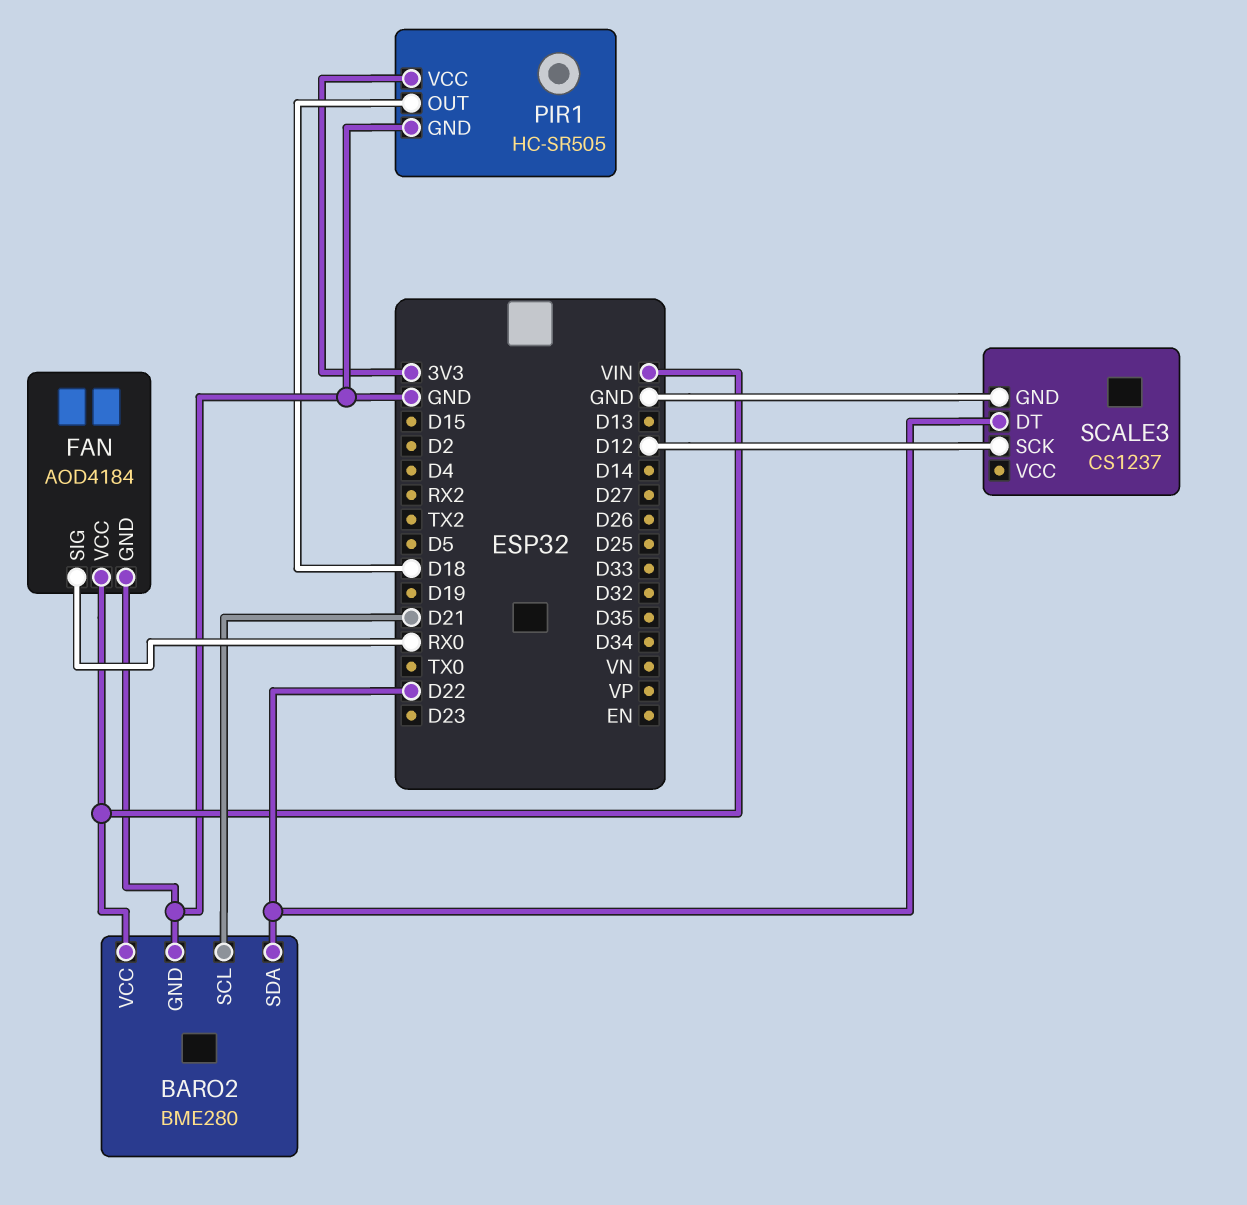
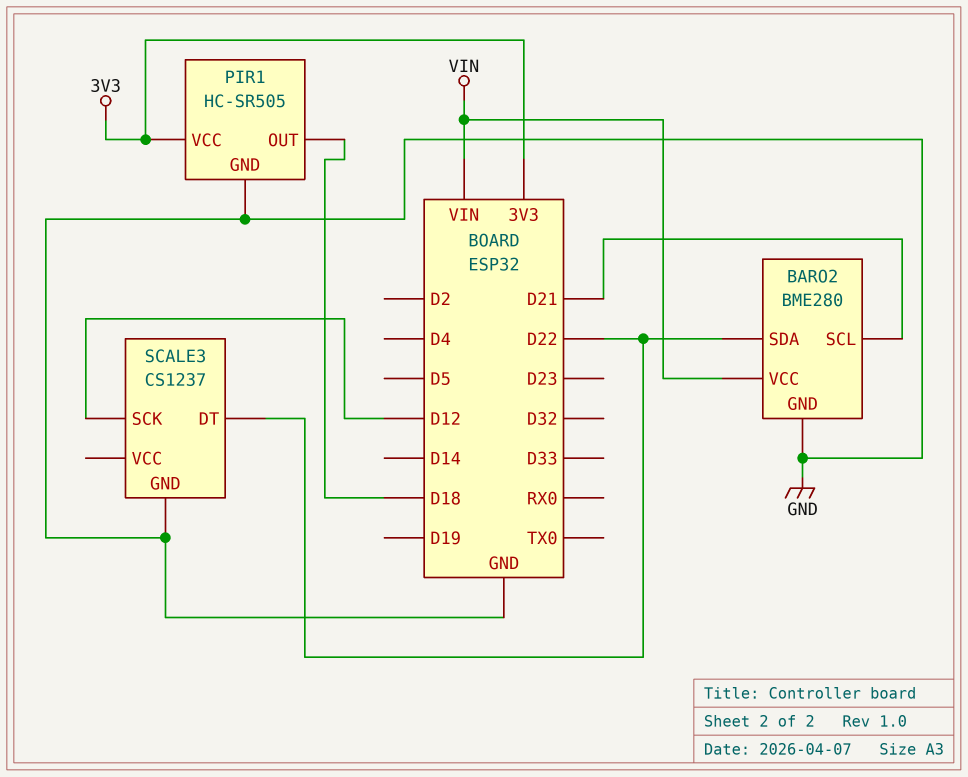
FAN: AOD4184 -> none
FAN pin GND: GND -> none
FAN pin SIG: RX0 -> none
FAN pin VCC: VIN -> none

